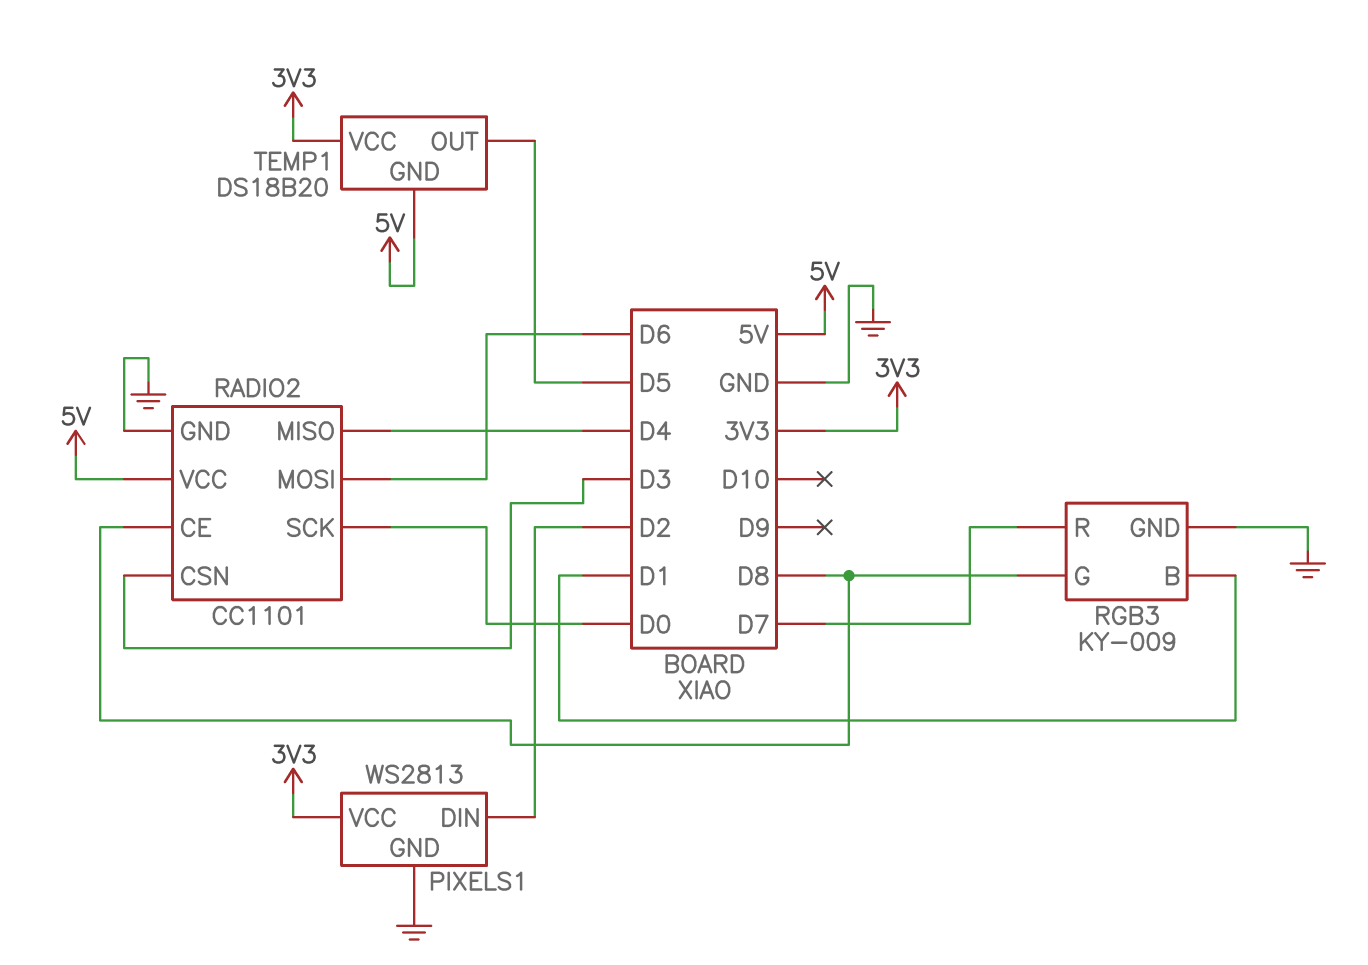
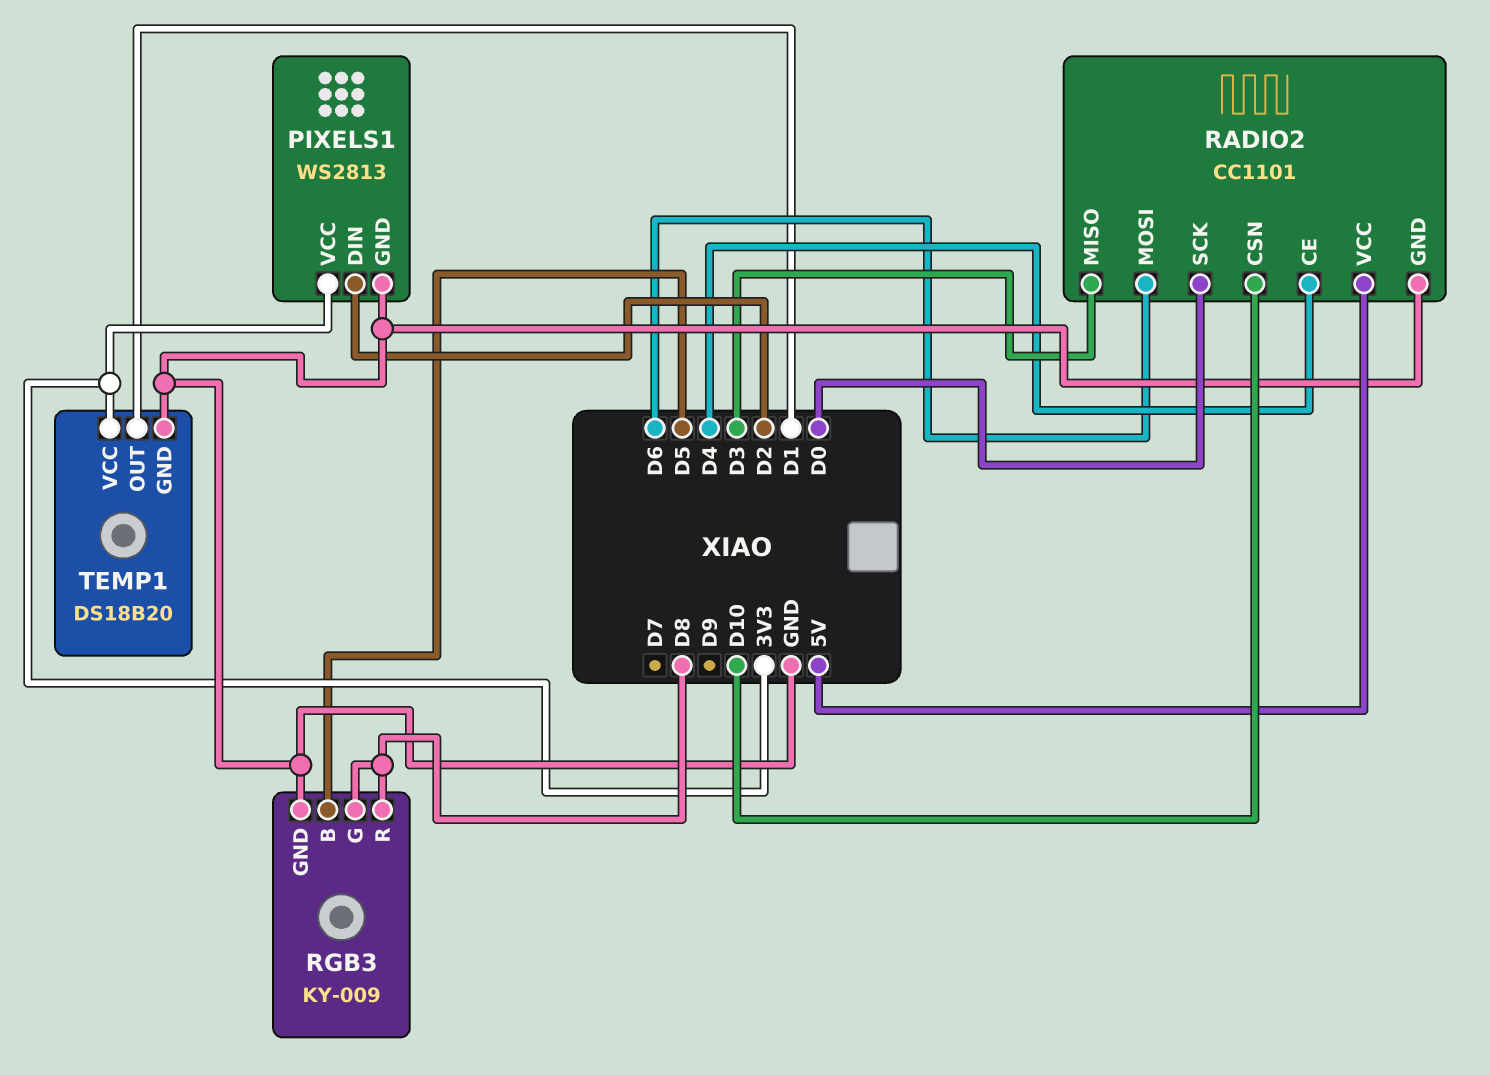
RADIO2 pin CE: D8 -> D4
RADIO2 pin CSN: D3 -> D10
RADIO2 pin MISO: D4 -> D3
RGB3 pin B: D1 -> D5
RGB3 pin R: D7 -> D8
TEMP1 pin GND: 5V -> GND
TEMP1 pin OUT: D5 -> D1

